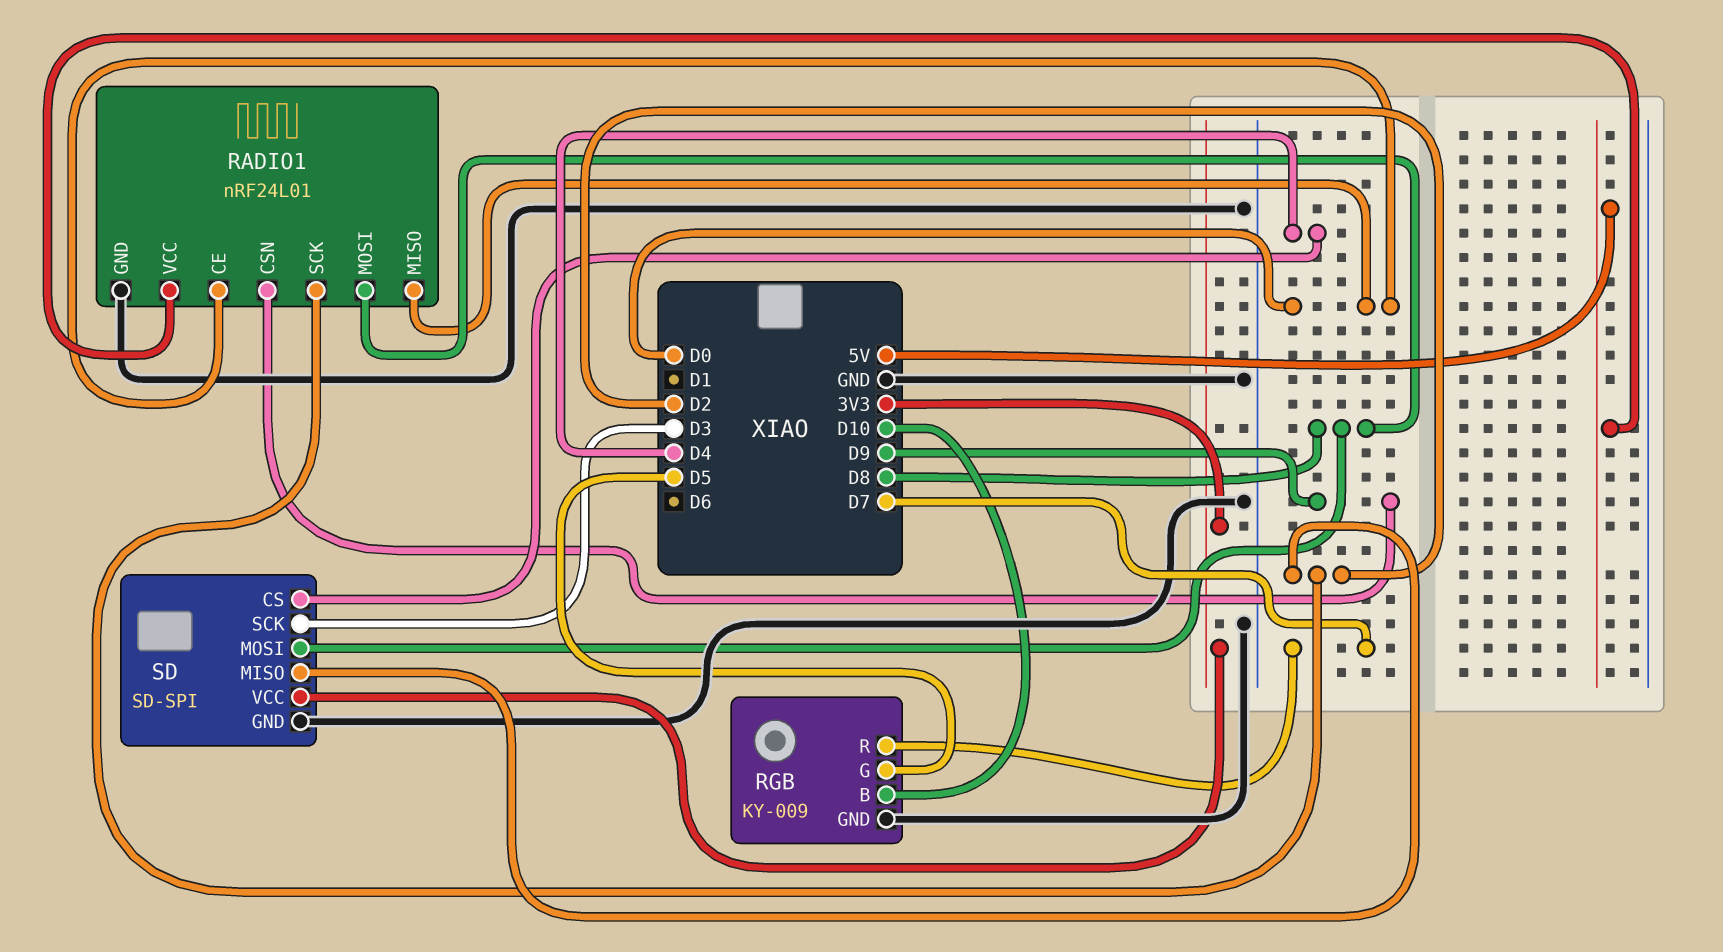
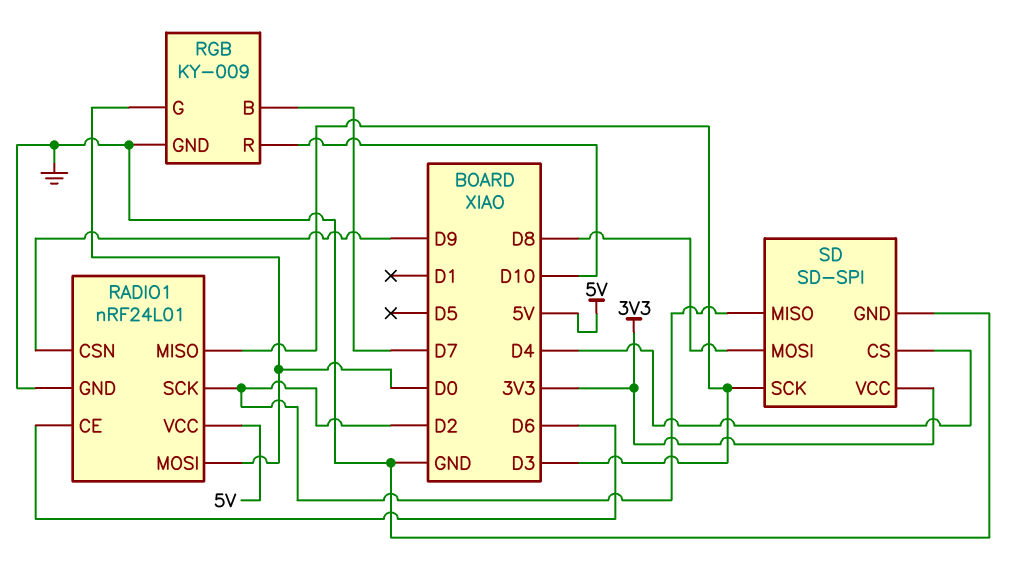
RADIO1 pin CE: D0 -> D6
RADIO1 pin MISO: D0 -> D3
RADIO1 pin MOSI: D8 -> D0
RGB pin B: D10 -> D7
RGB pin G: D5 -> D0
RGB pin R: D7 -> D10

